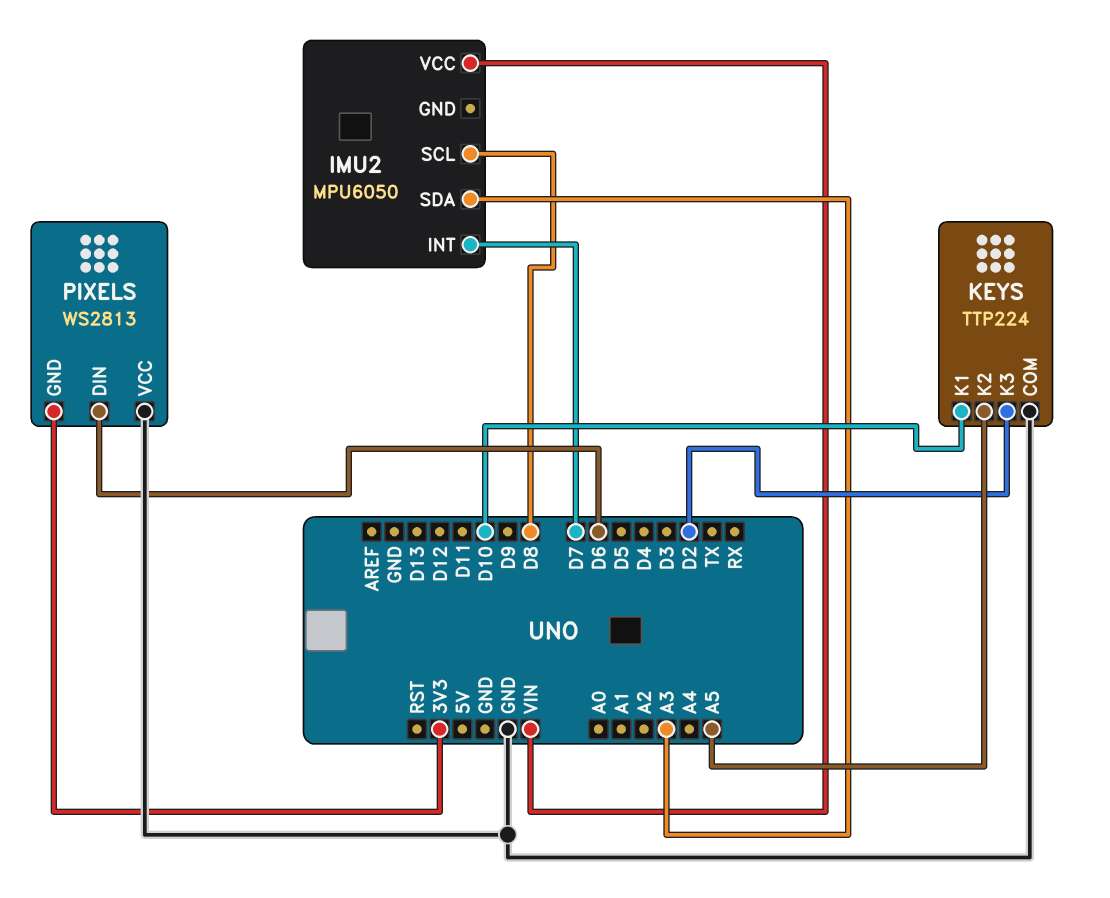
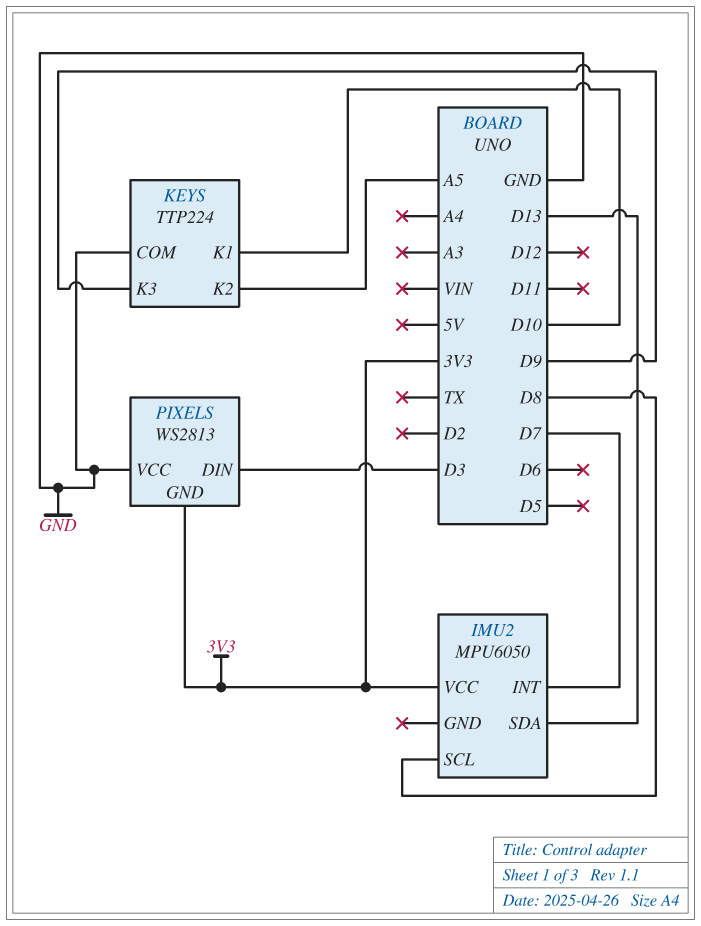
IMU2 pin SDA: A3 -> D13
IMU2 pin VCC: VIN -> 3V3
KEYS pin K3: D2 -> D9
PIXELS pin DIN: D6 -> D3

